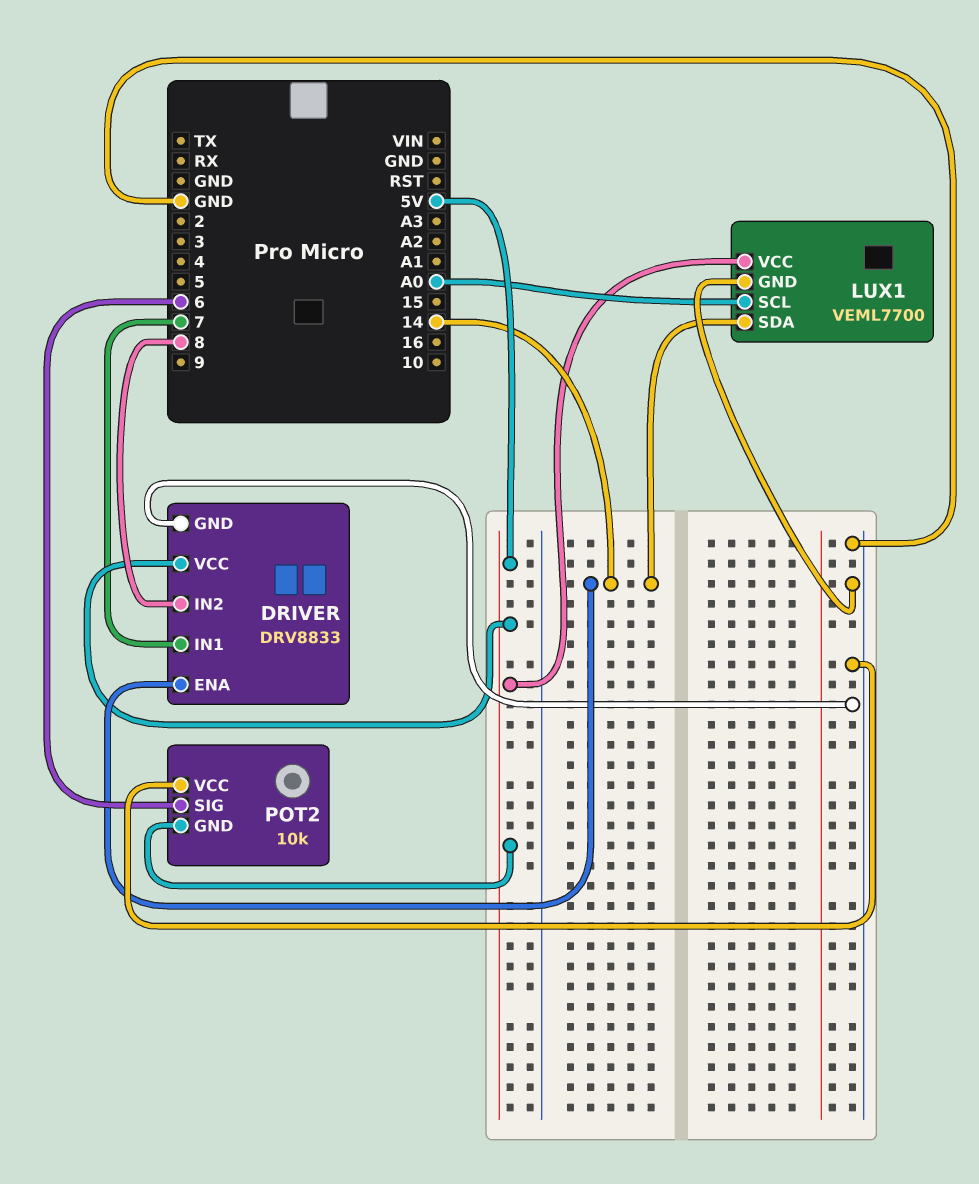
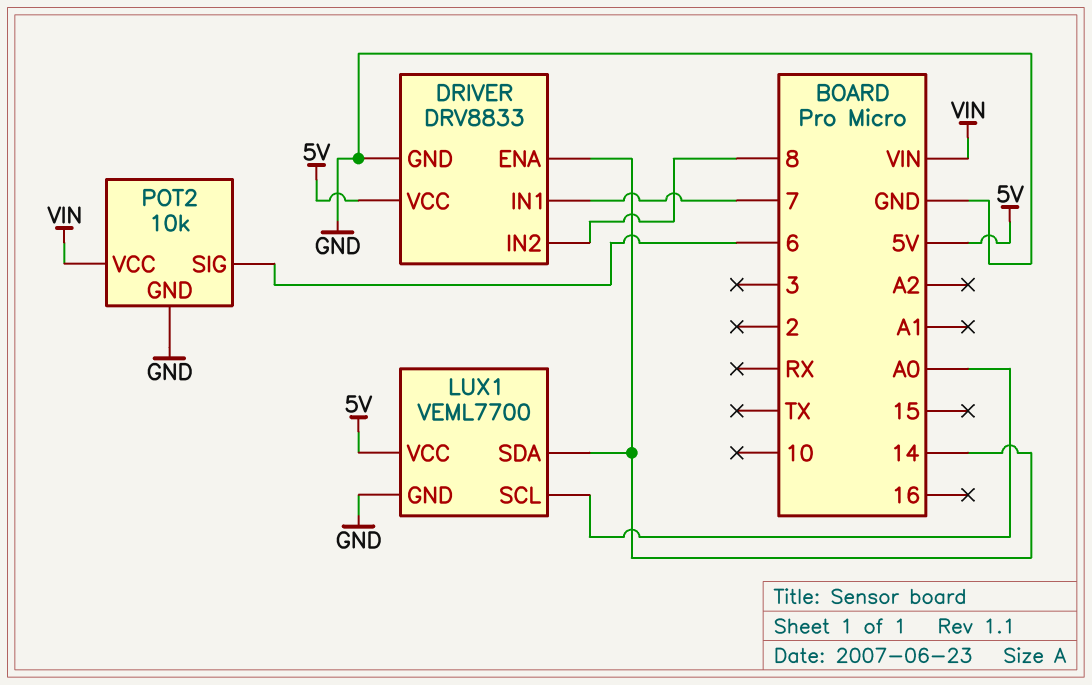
POT2 pin GND: 5V -> GND
POT2 pin VCC: GND -> VIN

